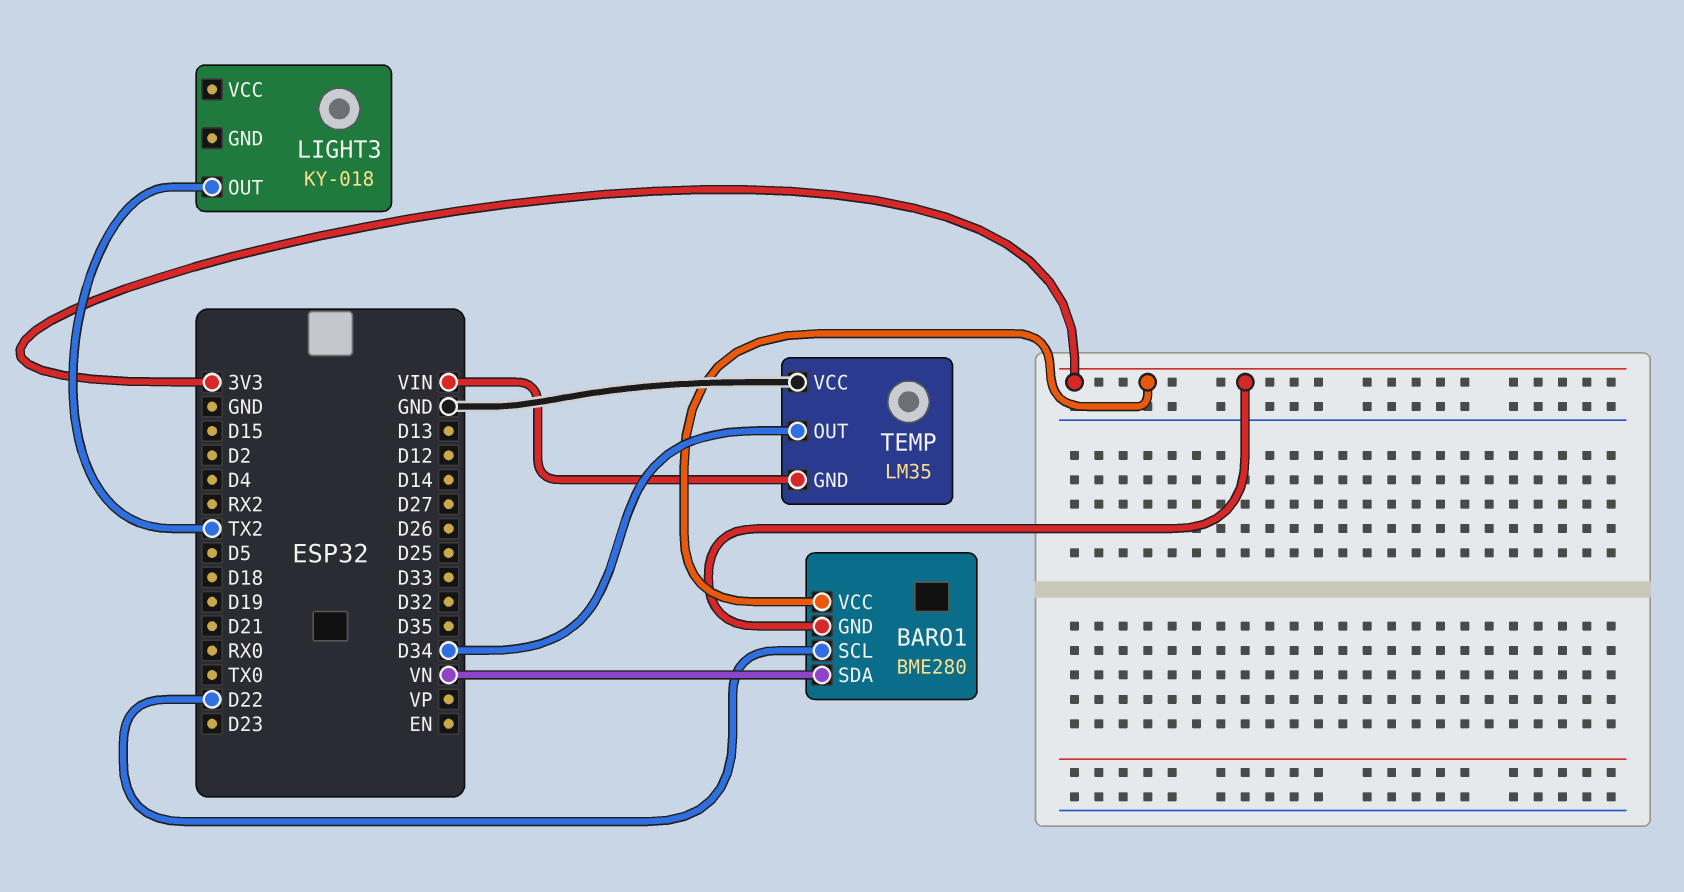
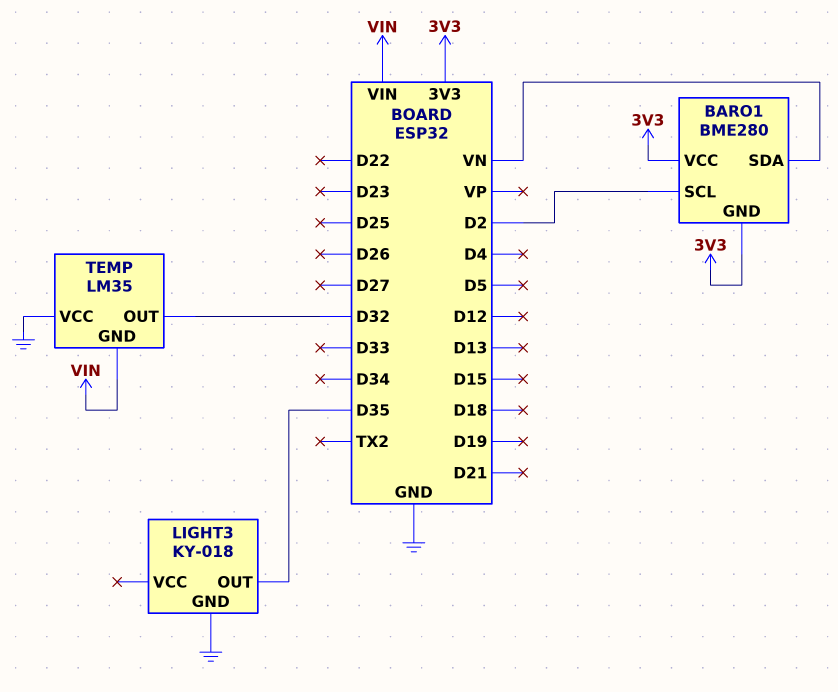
BARO1 pin SCL: D22 -> D2
LIGHT3 pin GND: none -> GND
LIGHT3 pin OUT: TX2 -> D35
TEMP pin OUT: D34 -> D32

